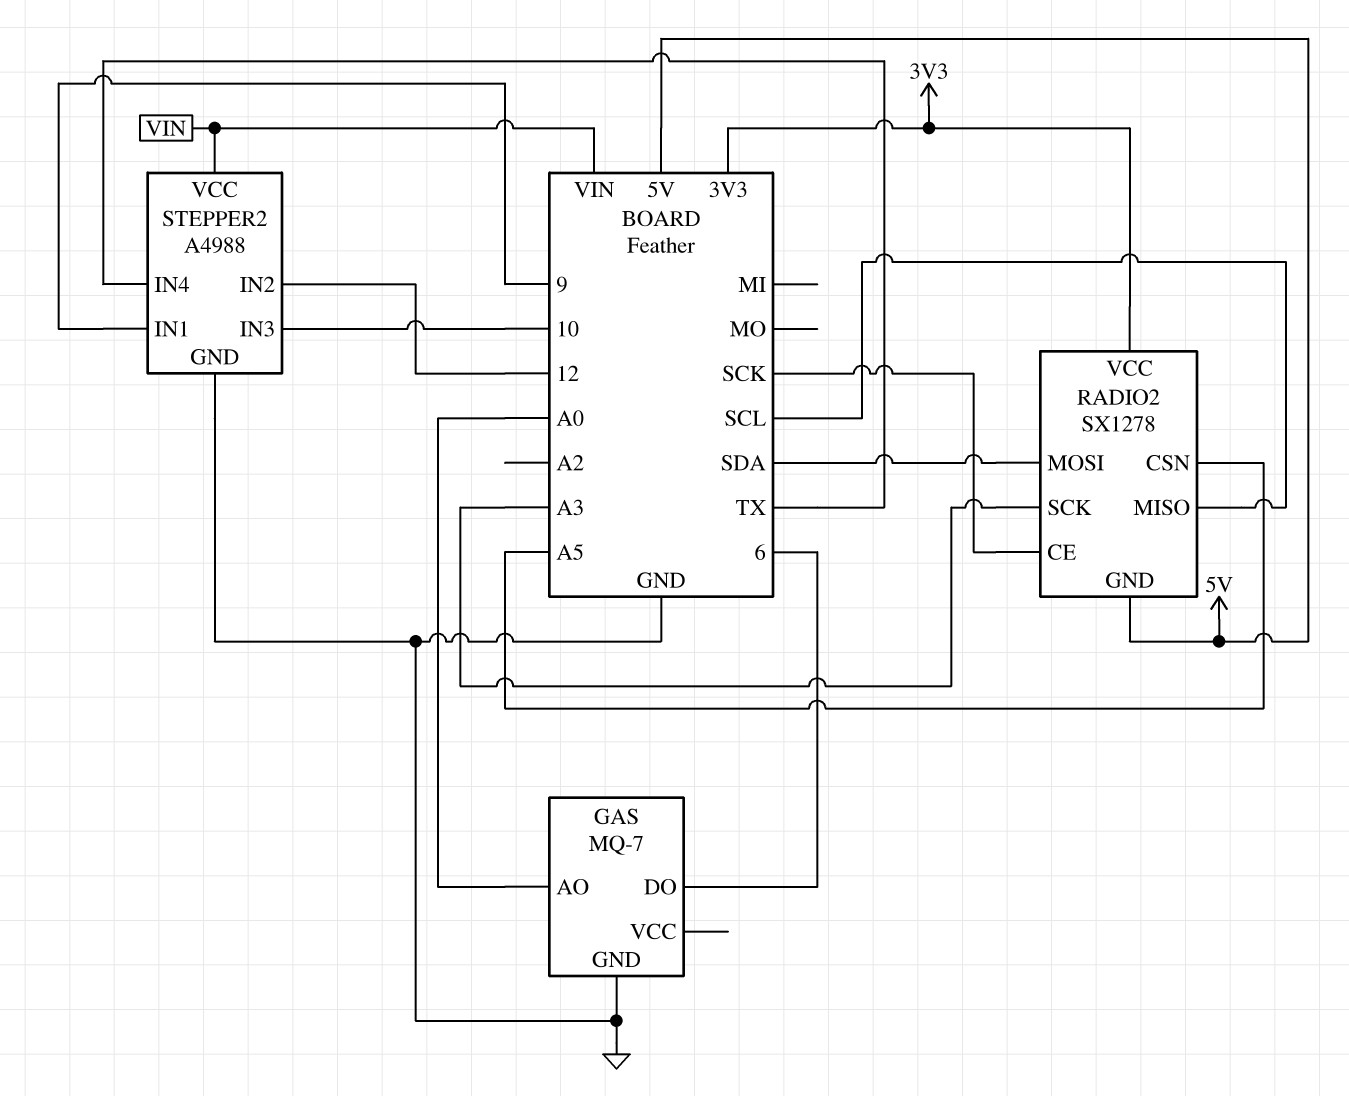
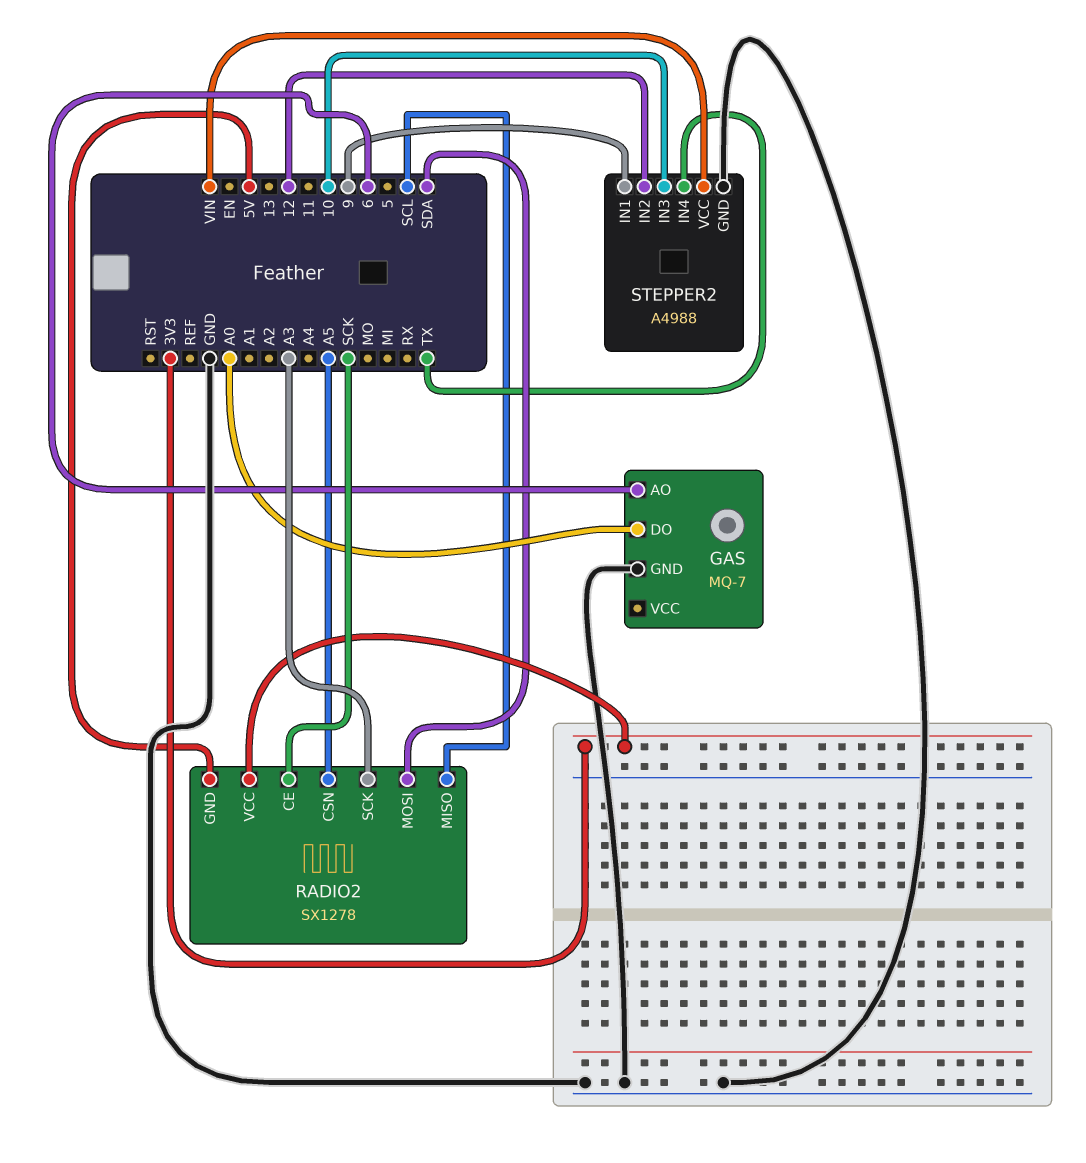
GAS pin AO: A0 -> 6
GAS pin DO: 6 -> A0

